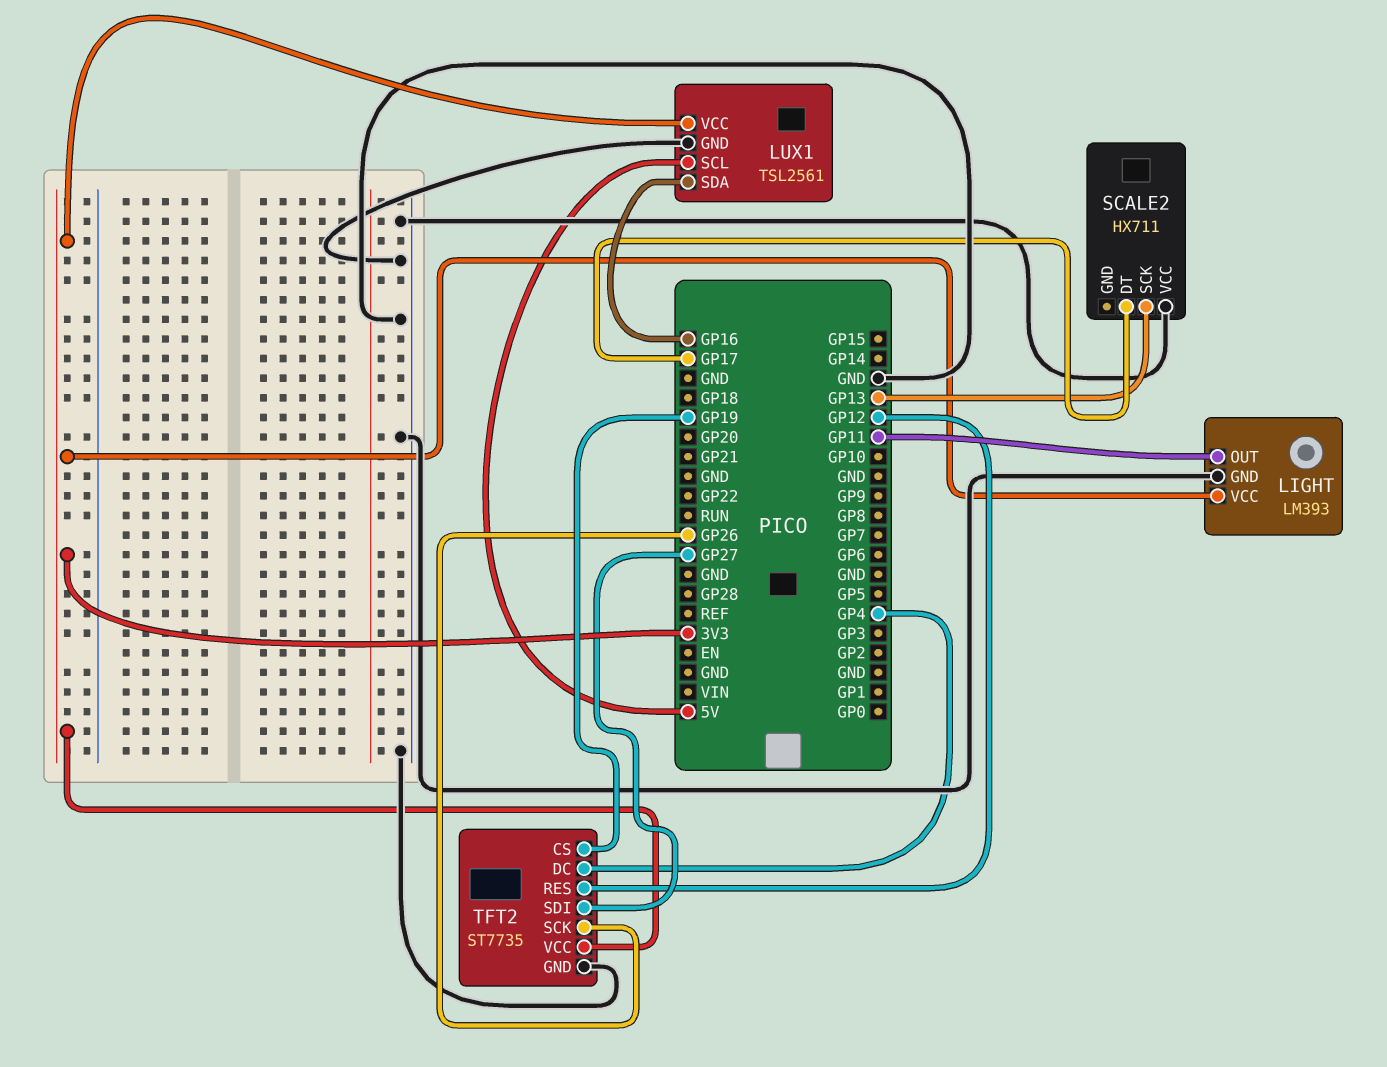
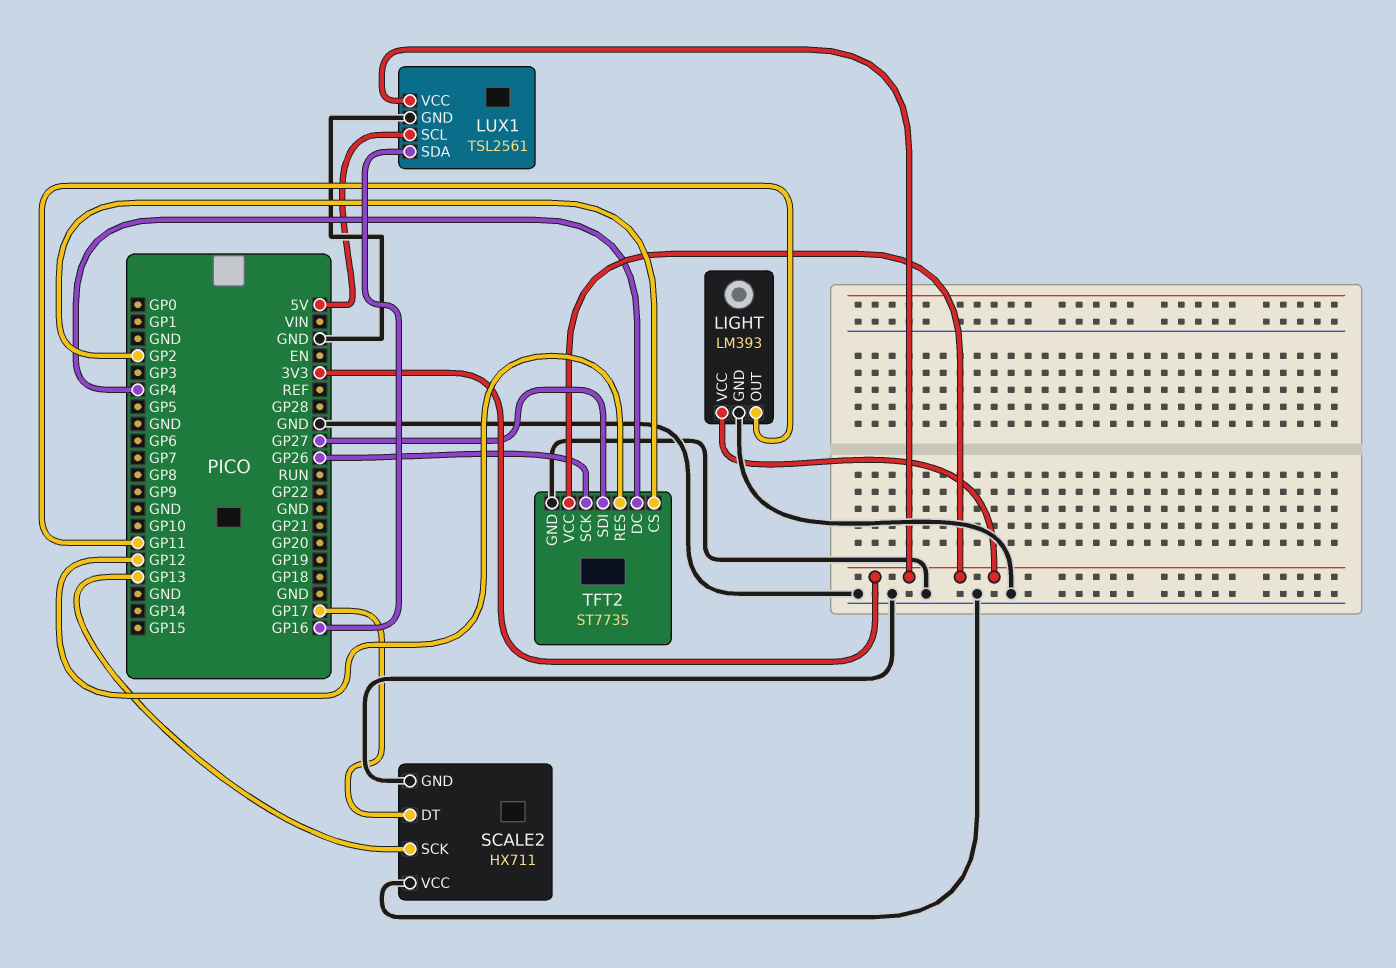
SCALE2 pin GND: none -> GND
TFT2 pin CS: GP19 -> GP2

